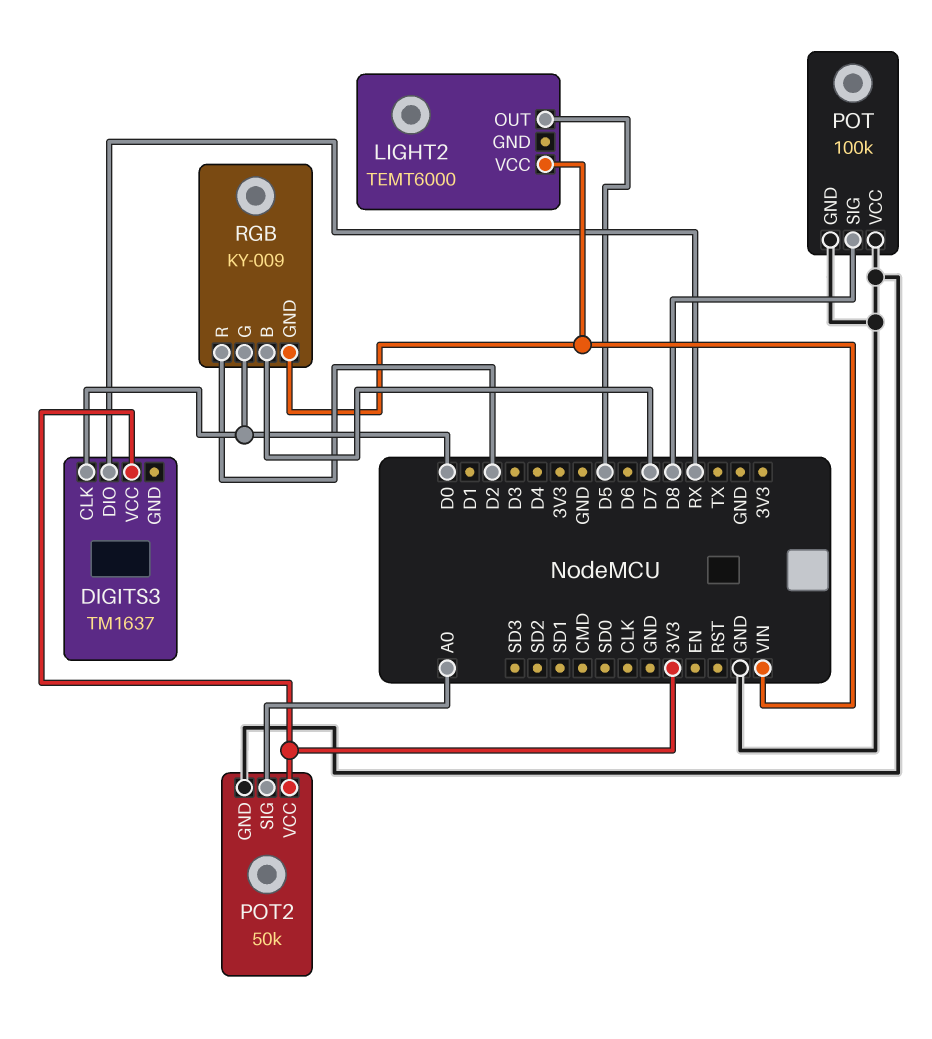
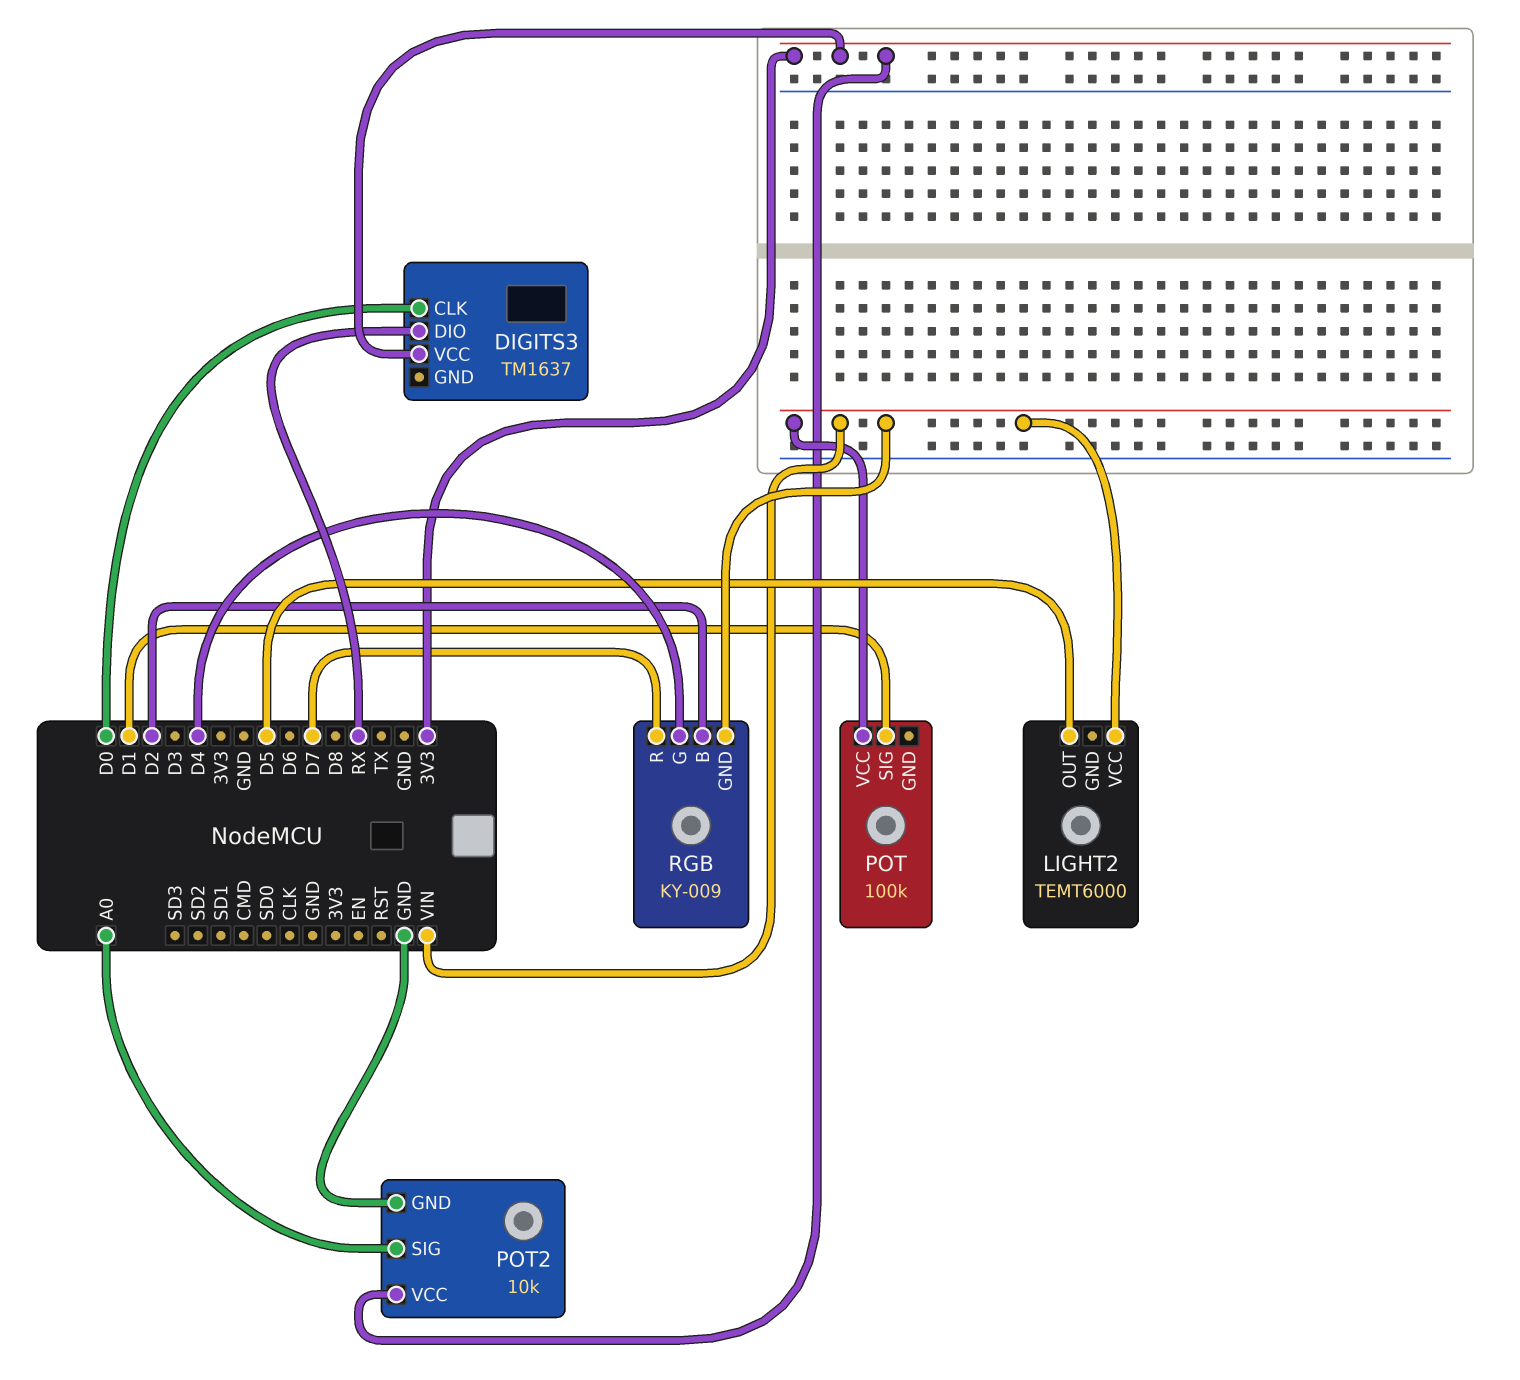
POT pin GND: GND -> none
POT pin SIG: D8 -> D1
POT pin VCC: GND -> VIN
POT2: 50k -> 10k
RGB pin B: D7 -> D2
RGB pin G: D0 -> D4
RGB pin R: D2 -> D7

